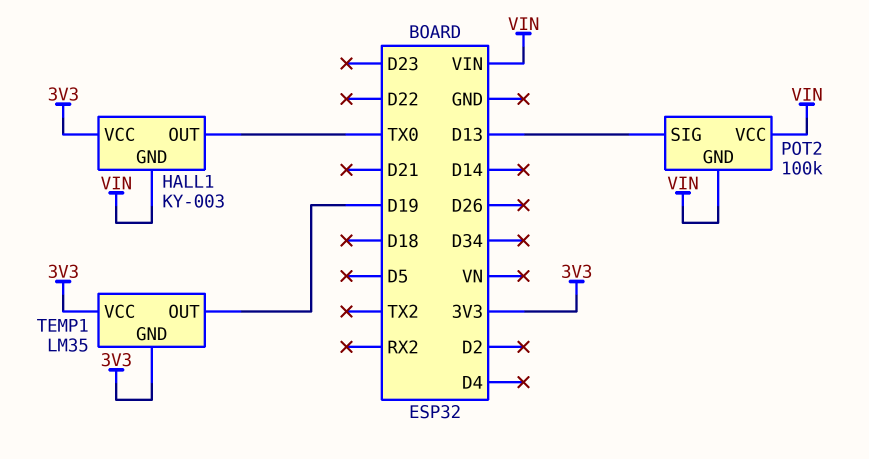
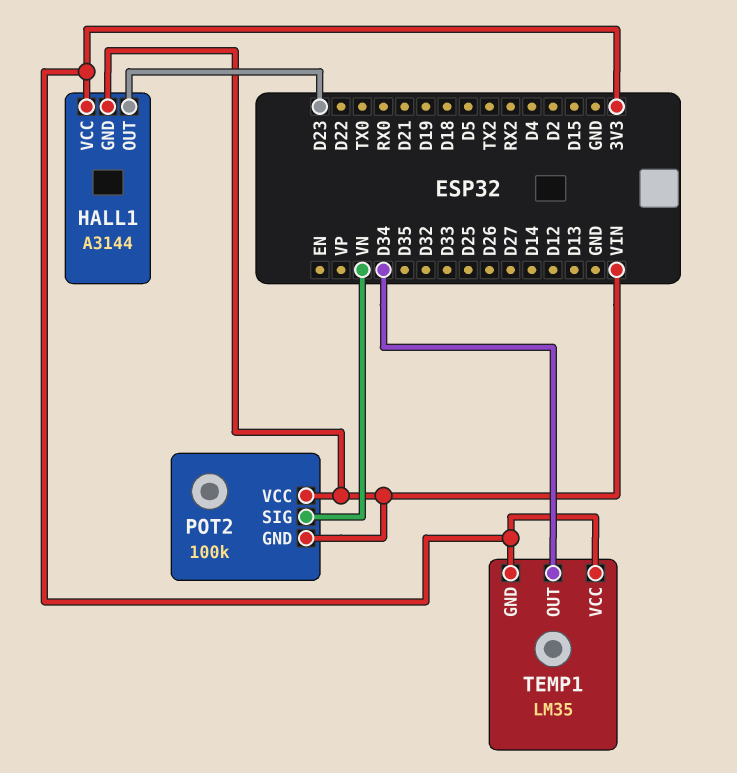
HALL1: KY-003 -> A3144
HALL1 pin OUT: TX0 -> D23
POT2 pin SIG: D13 -> VN
TEMP1 pin OUT: D19 -> D34

